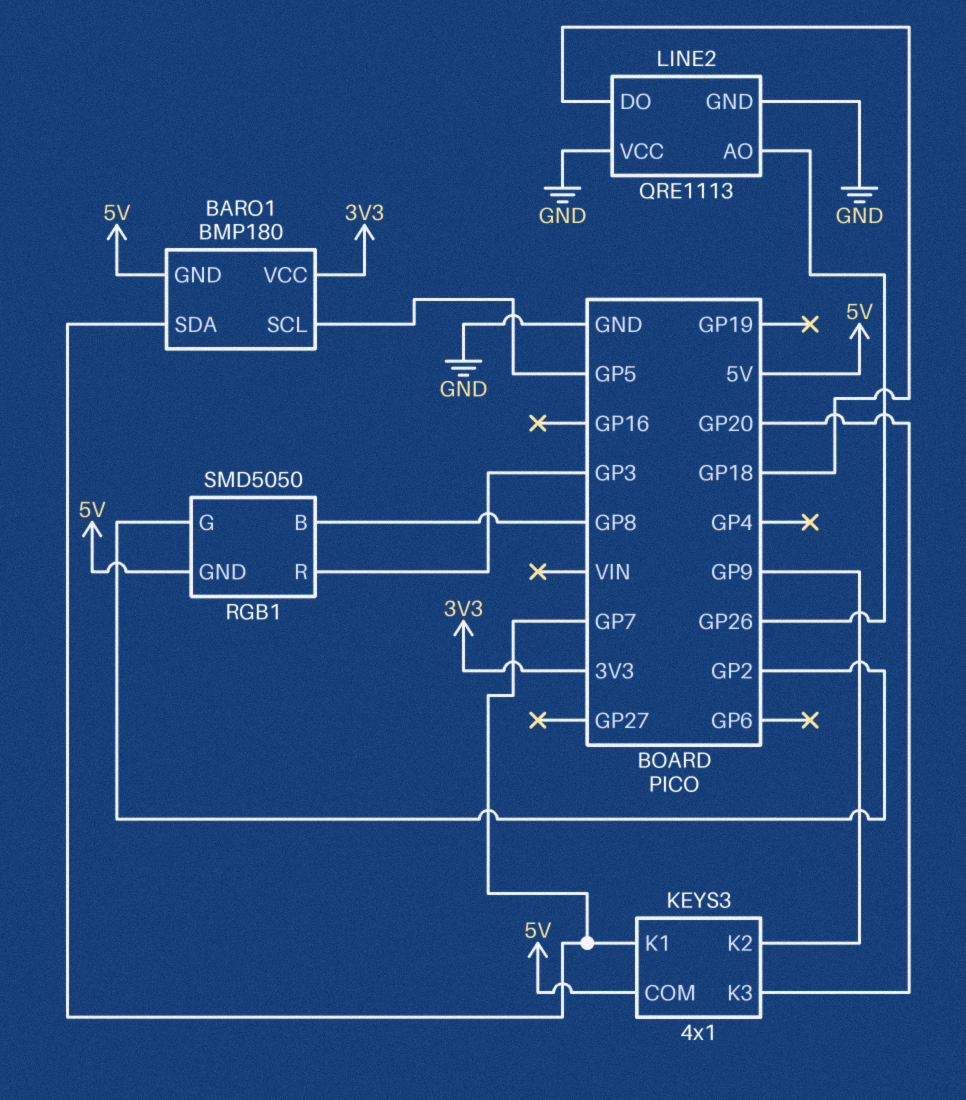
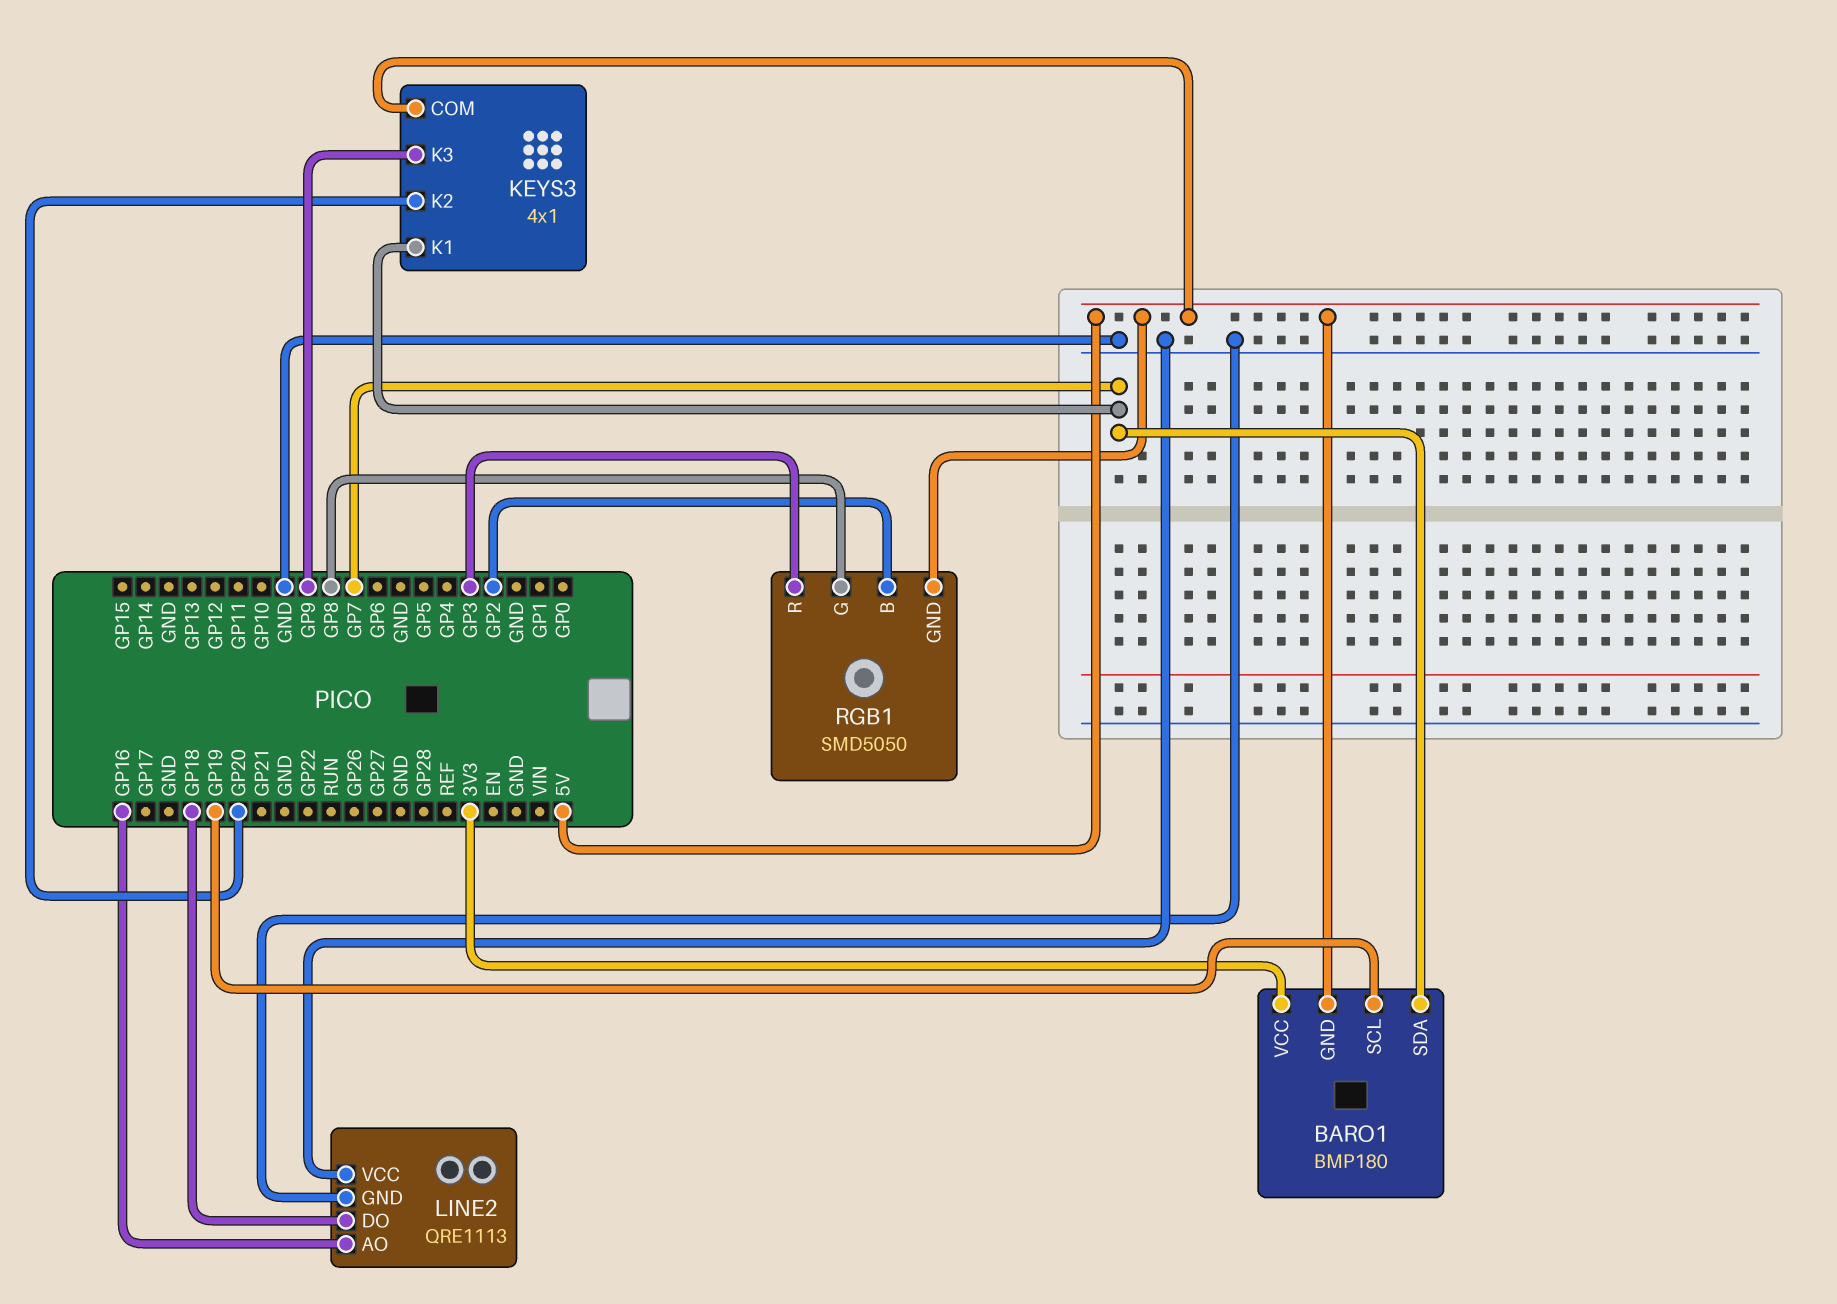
BARO1 pin SCL: GP5 -> GP19
KEYS3 pin K2: GP9 -> GP20
KEYS3 pin K3: GP20 -> GP9
LINE2 pin AO: GP26 -> GP16
RGB1 pin B: GP8 -> GP2
RGB1 pin G: GP2 -> GP8

